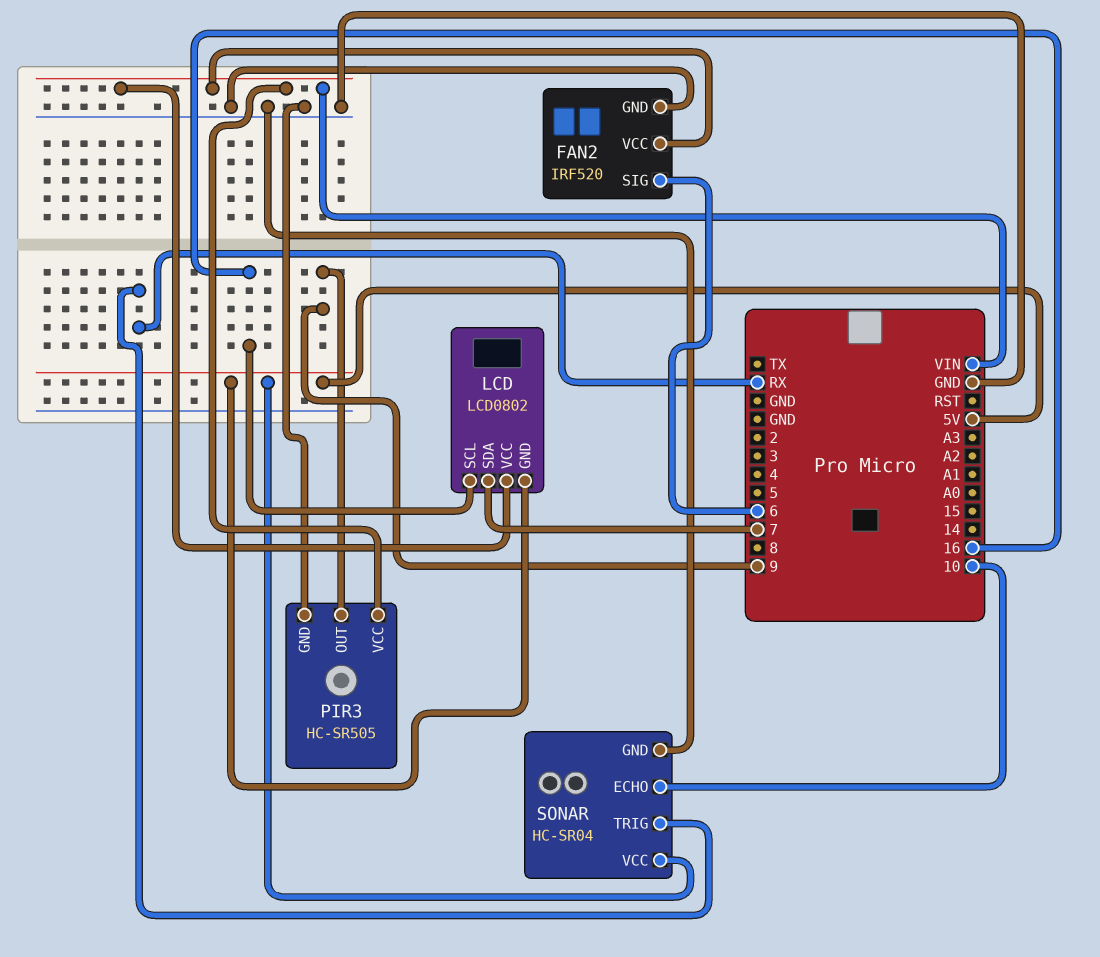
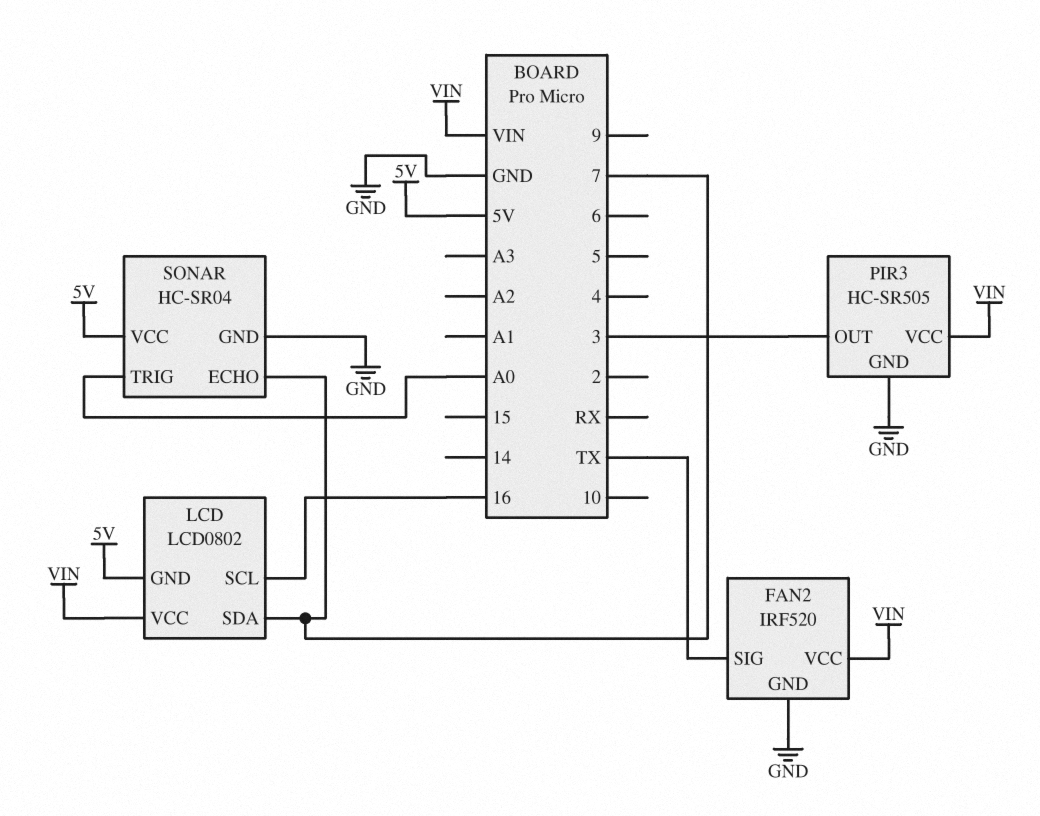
FAN2 pin SIG: 6 -> TX
PIR3 pin OUT: 9 -> 3
SONAR pin ECHO: 10 -> 7
SONAR pin TRIG: RX -> A0

